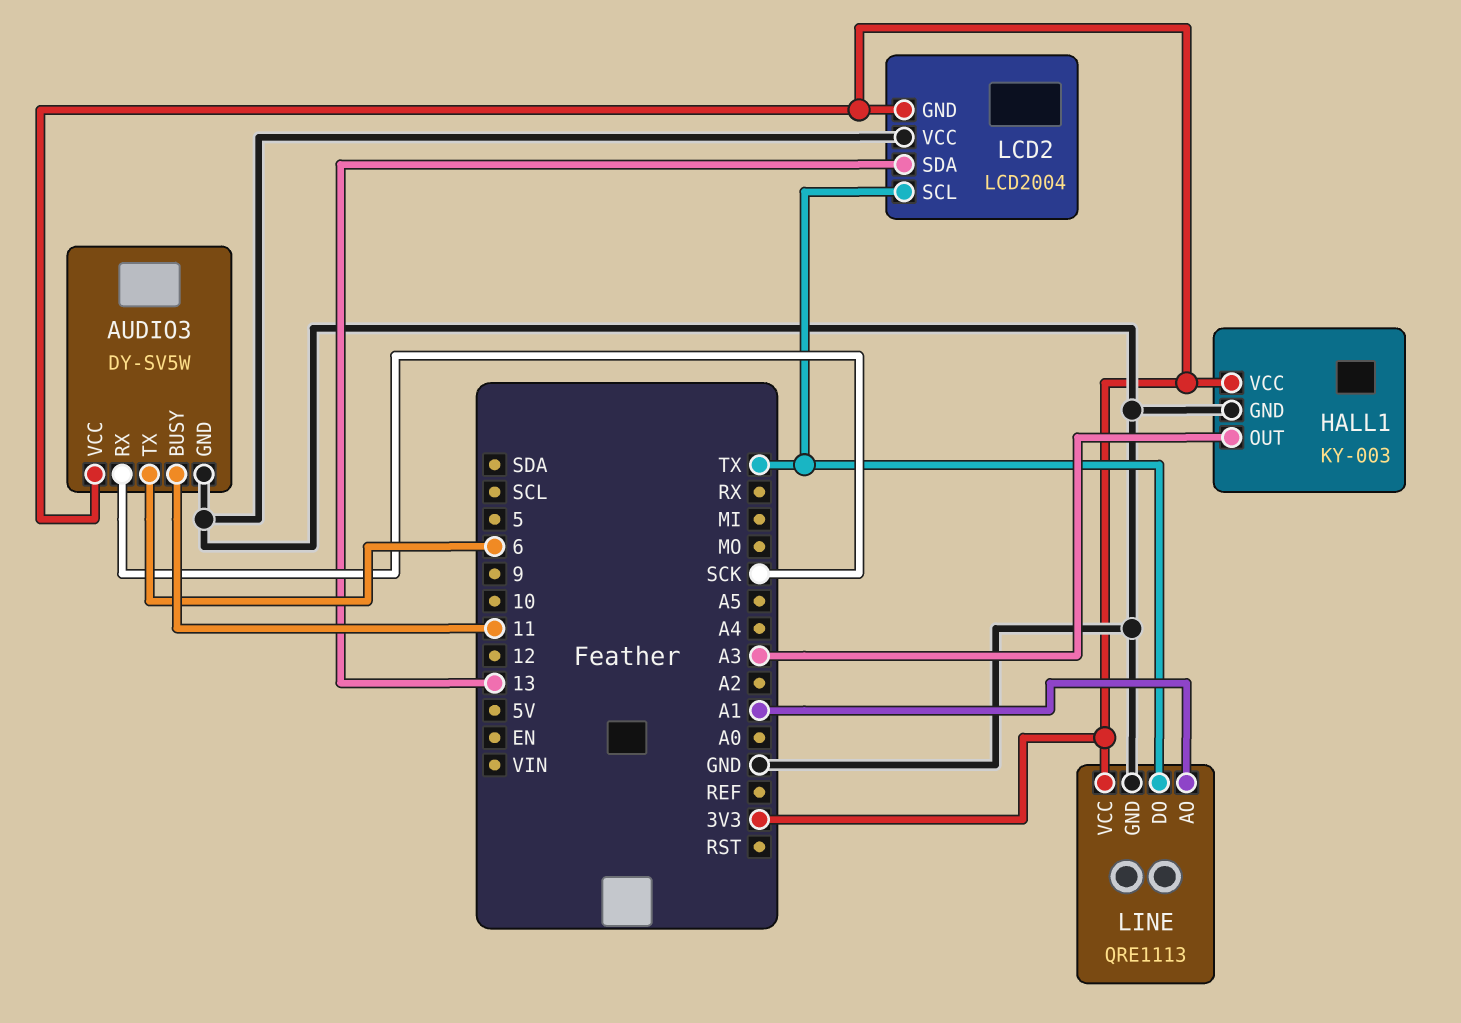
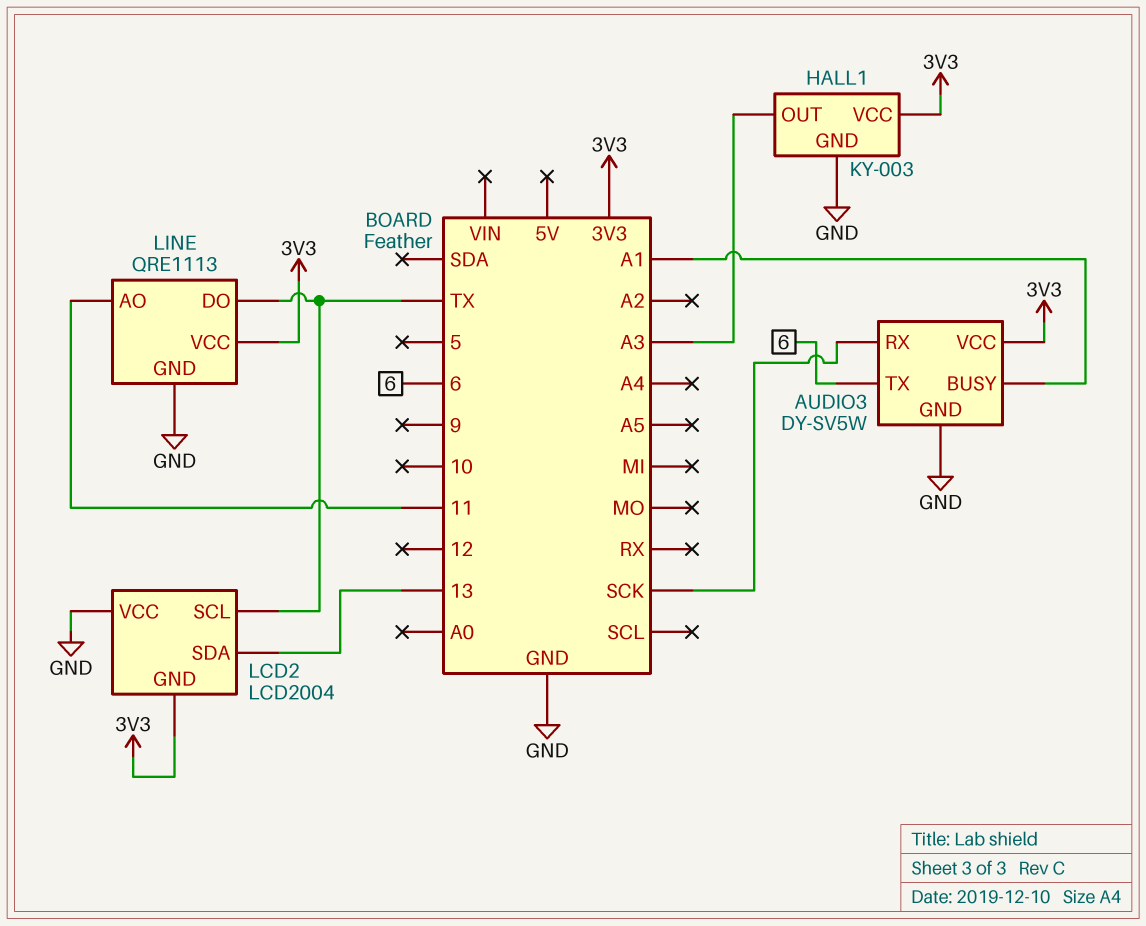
AUDIO3 pin BUSY: 11 -> A1
LINE pin AO: A1 -> 11

